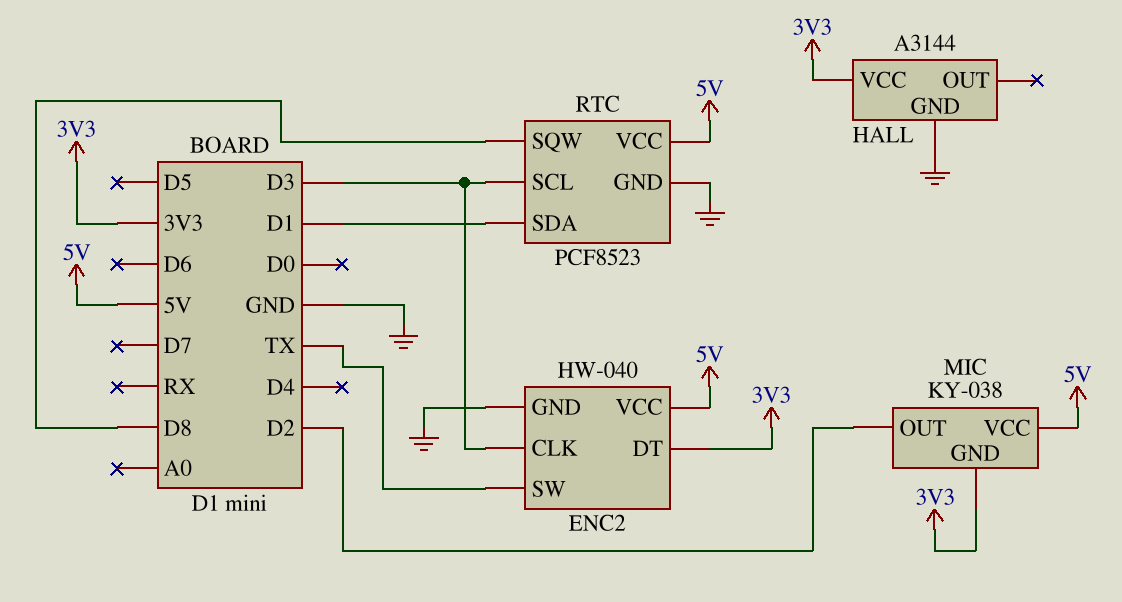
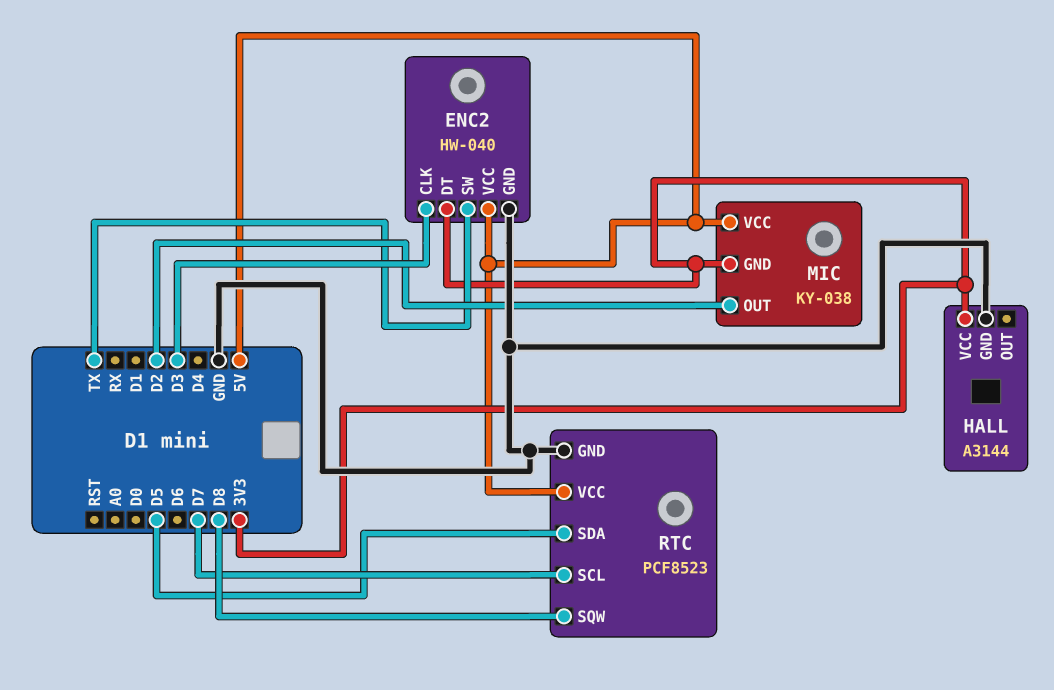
RTC pin SCL: D3 -> D7
RTC pin SDA: D1 -> D5

